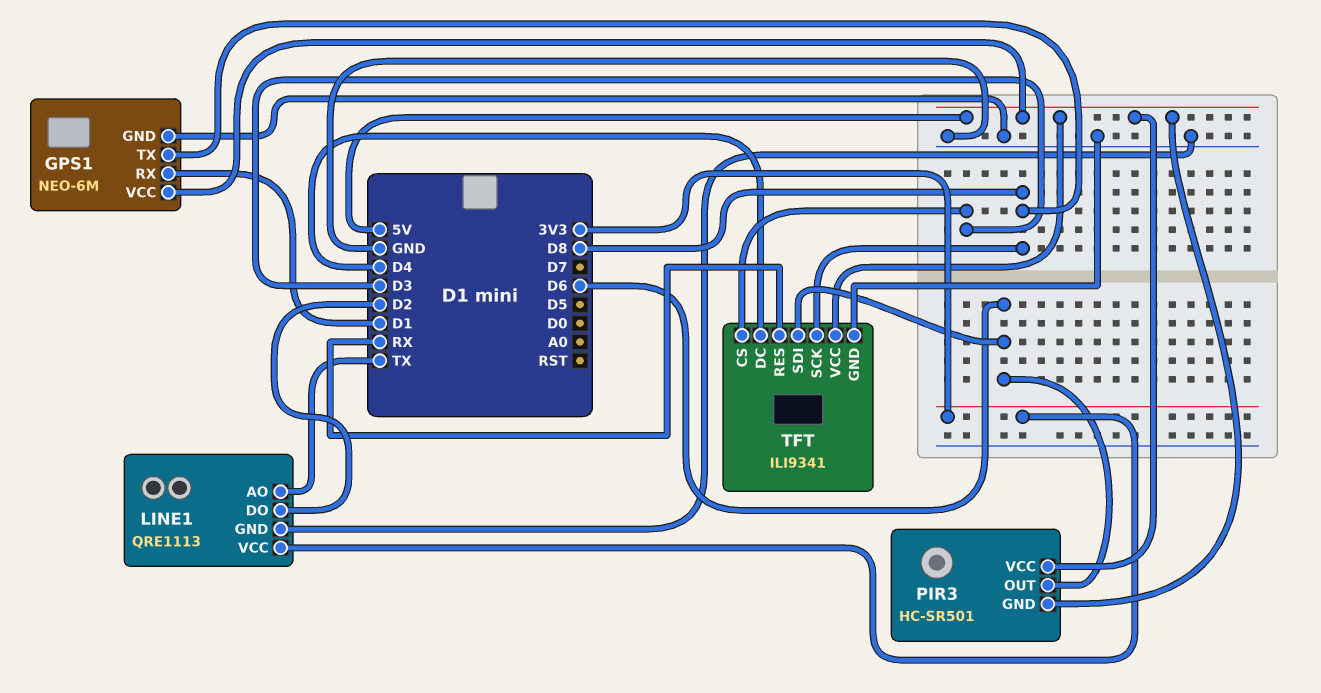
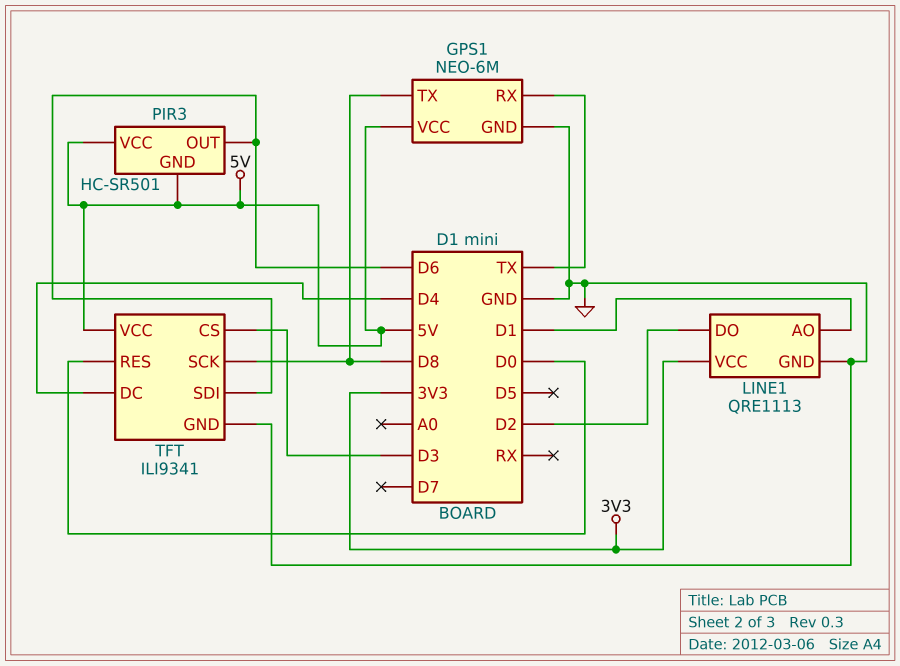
GPS1 pin RX: D1 -> TX
LINE1 pin AO: TX -> D1
TFT pin RES: RX -> D0

